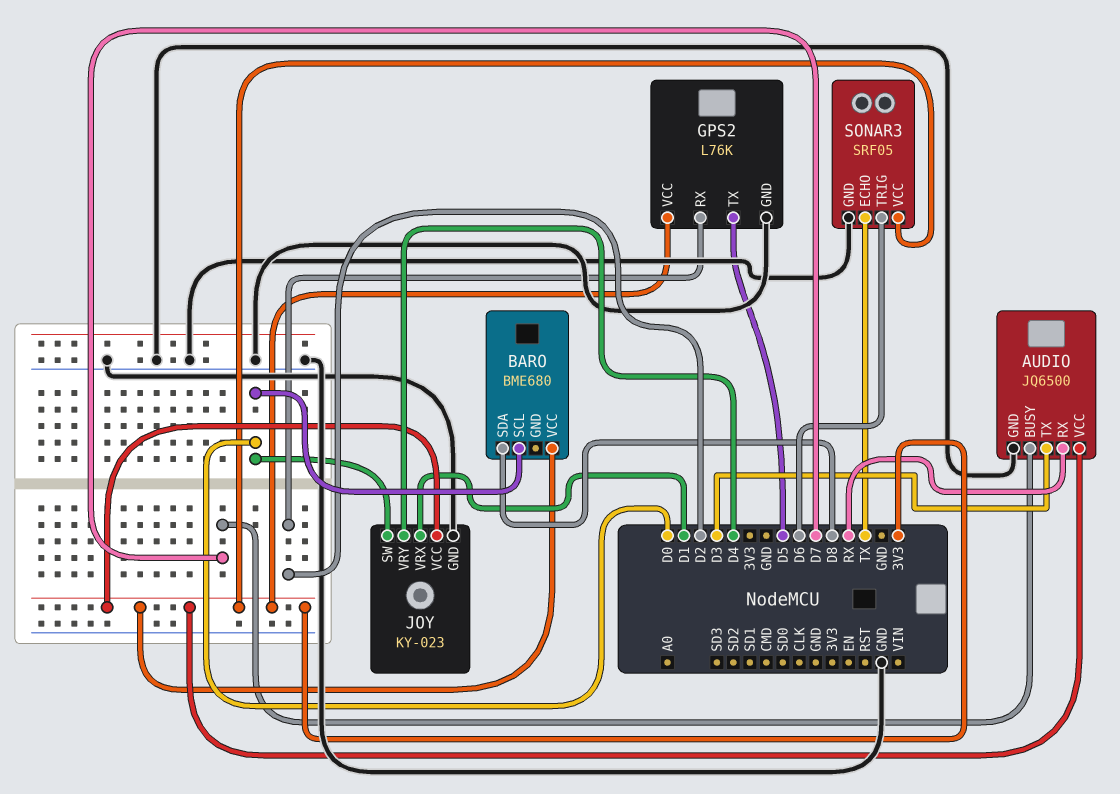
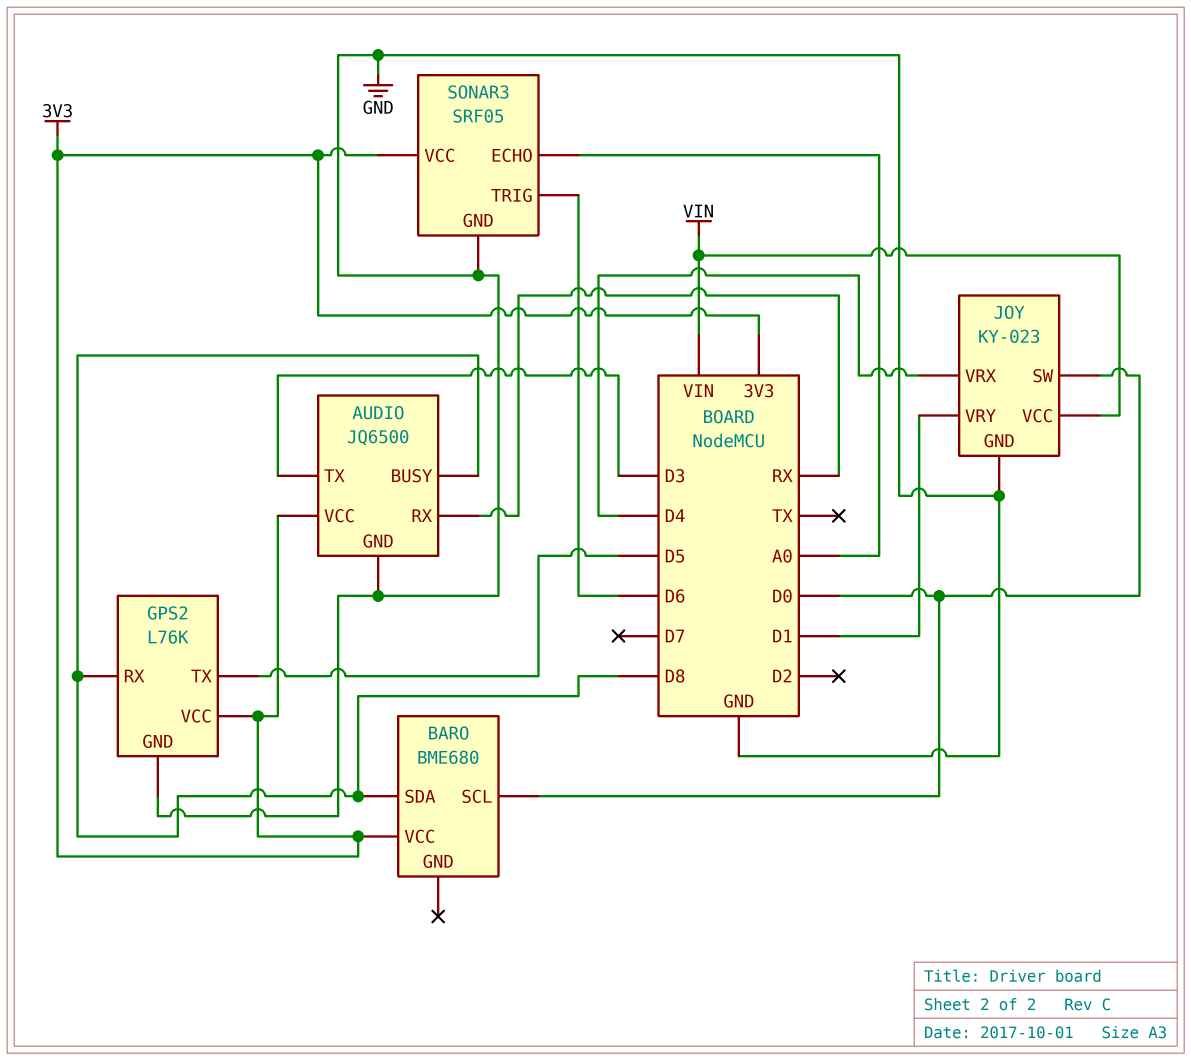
AUDIO pin BUSY: D7 -> D8
GPS2 pin RX: D2 -> D8
JOY pin VCC: 3V3 -> VIN
JOY pin VRX: D1 -> D4
JOY pin VRY: D4 -> D1
SONAR3 pin ECHO: TX -> A0

